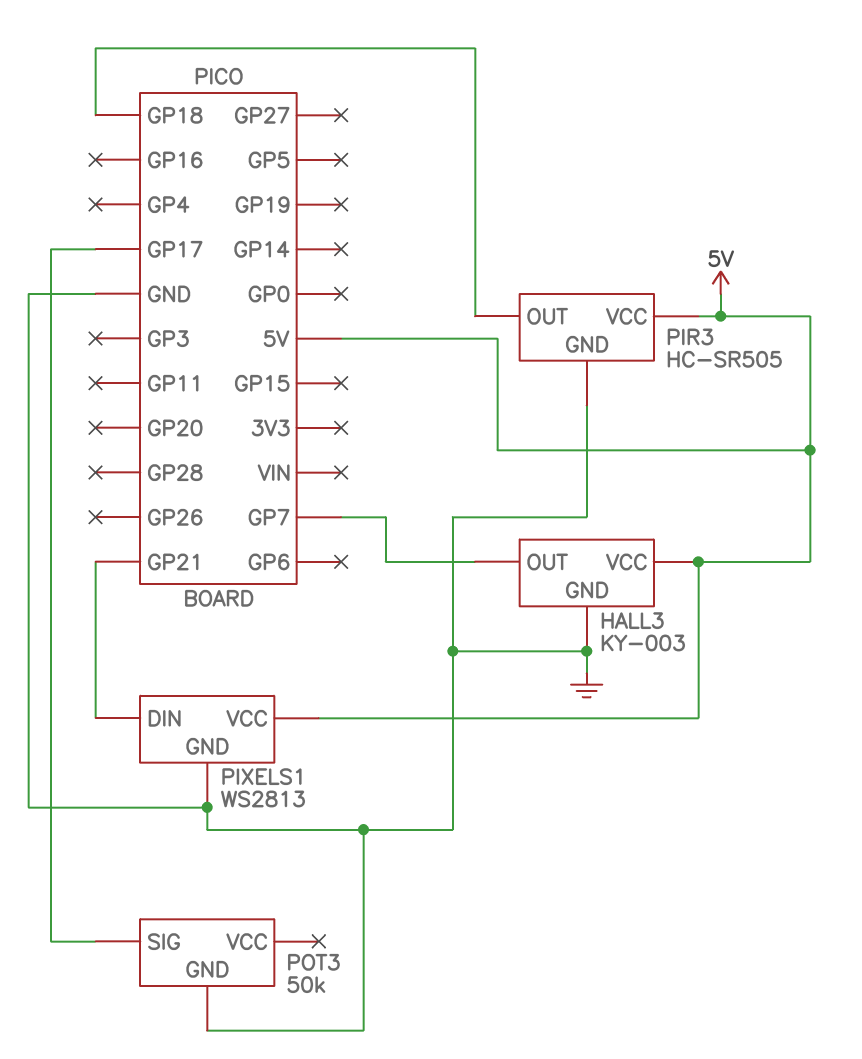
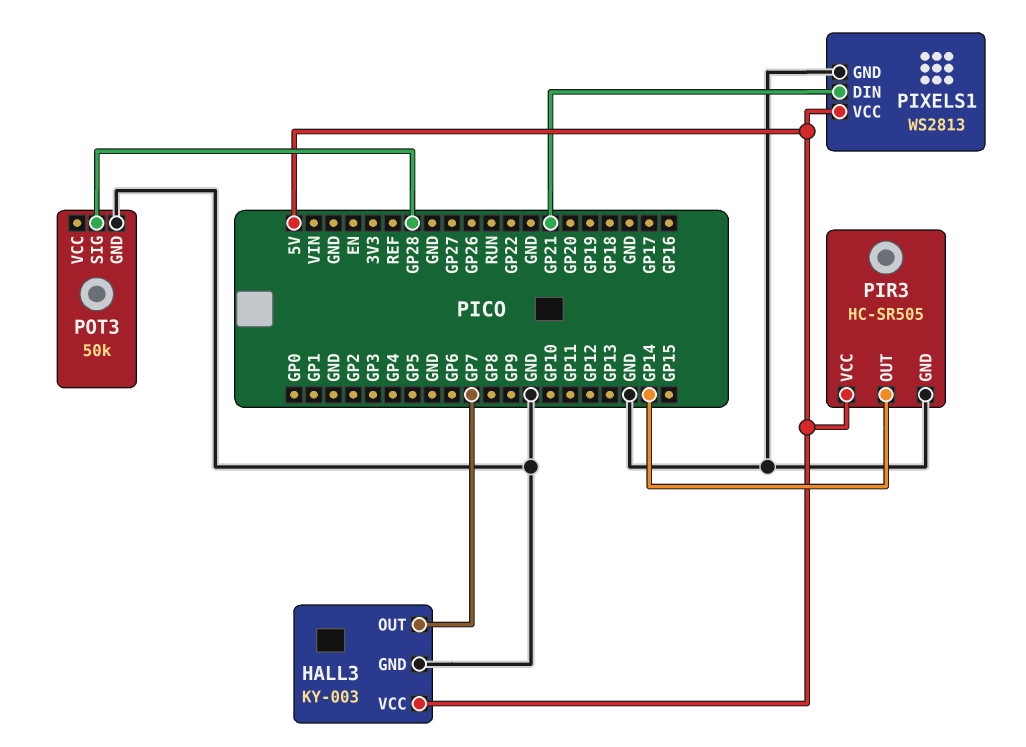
PIR3 pin OUT: GP18 -> GP14
POT3 pin SIG: GP17 -> GP28

